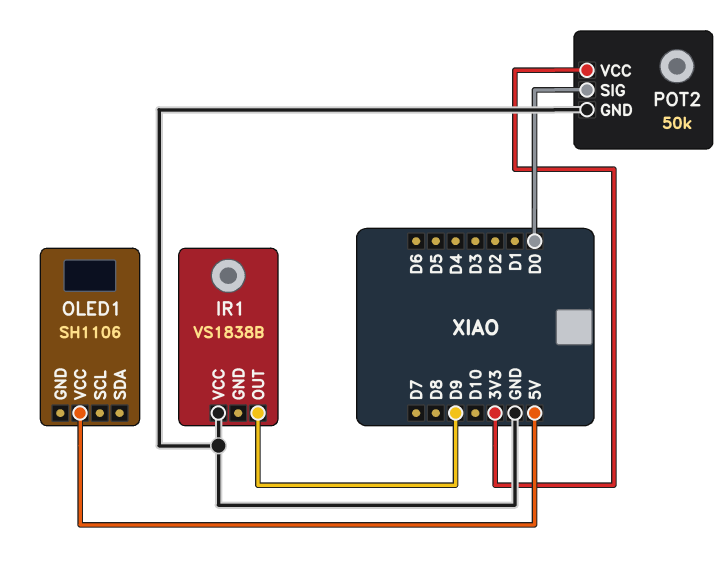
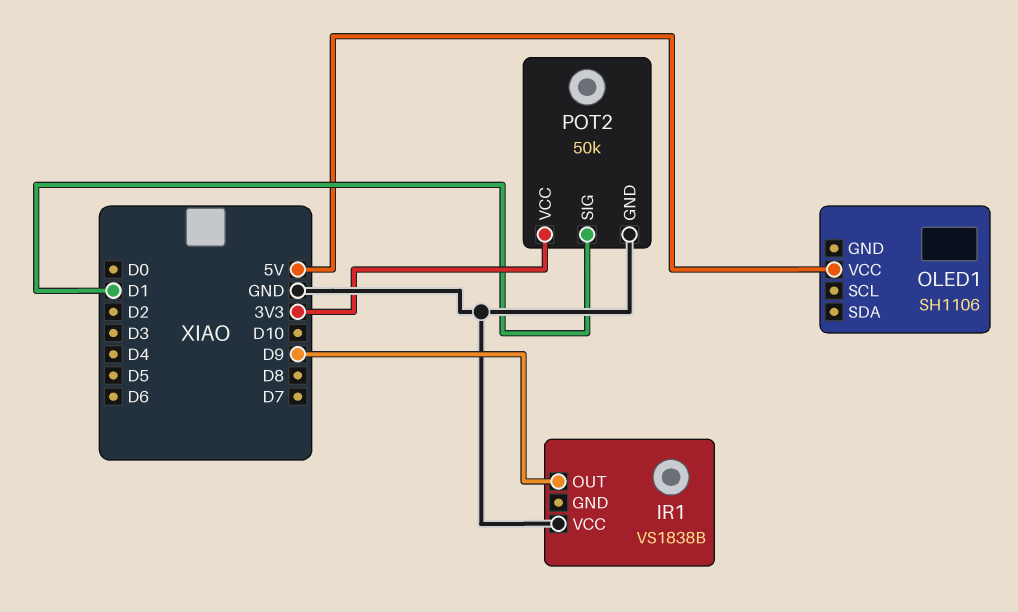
POT2 pin SIG: D0 -> D1

